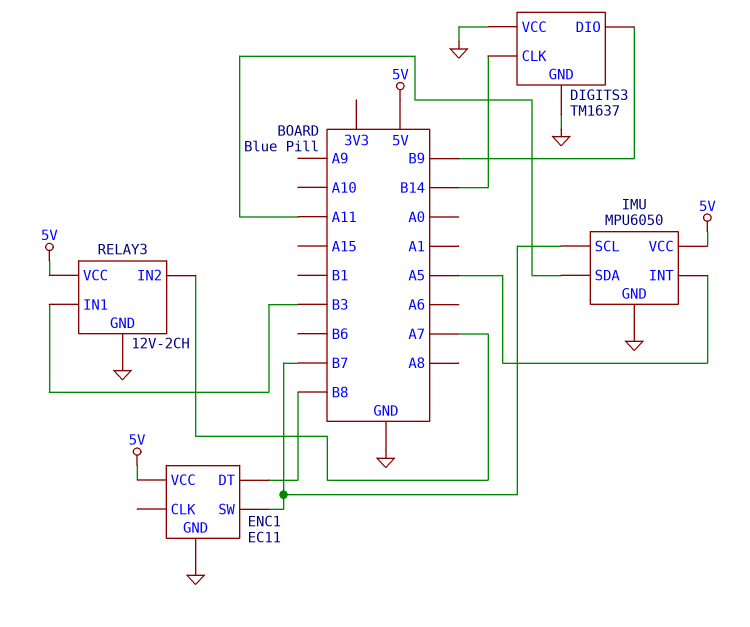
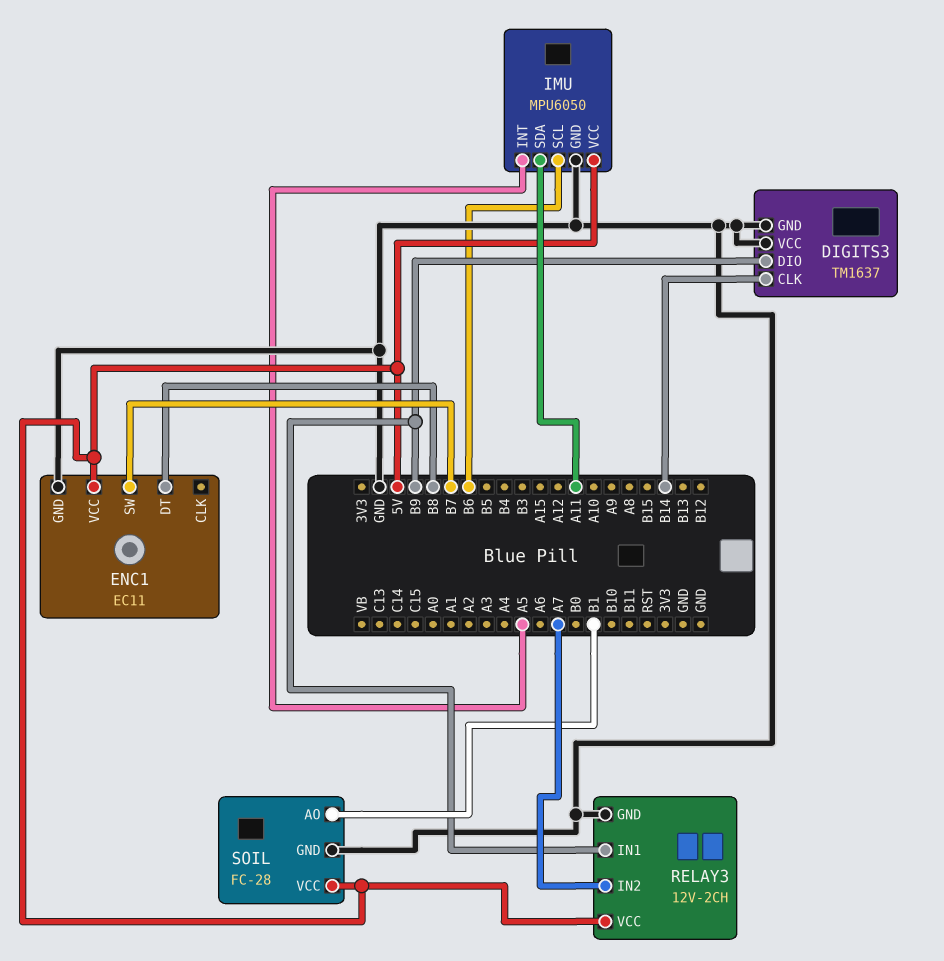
IMU pin SCL: B7 -> B6
RELAY3 pin IN1: B3 -> B9
SOIL: none -> FC-28
SOIL pin AO: none -> B1
SOIL pin GND: none -> GND
SOIL pin VCC: none -> 5V

